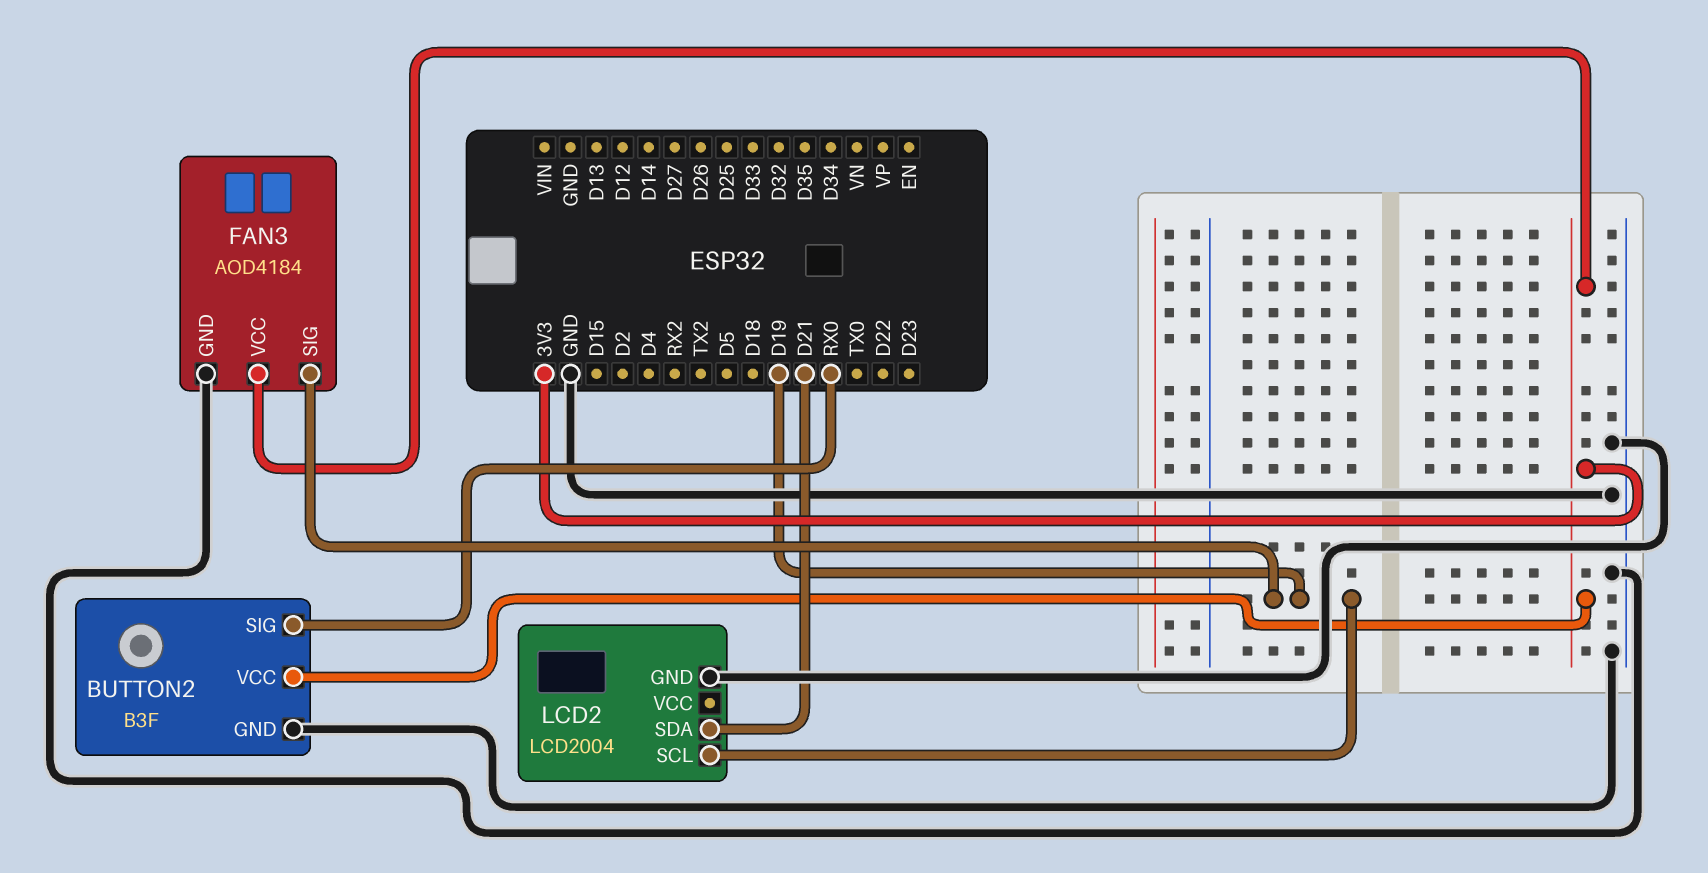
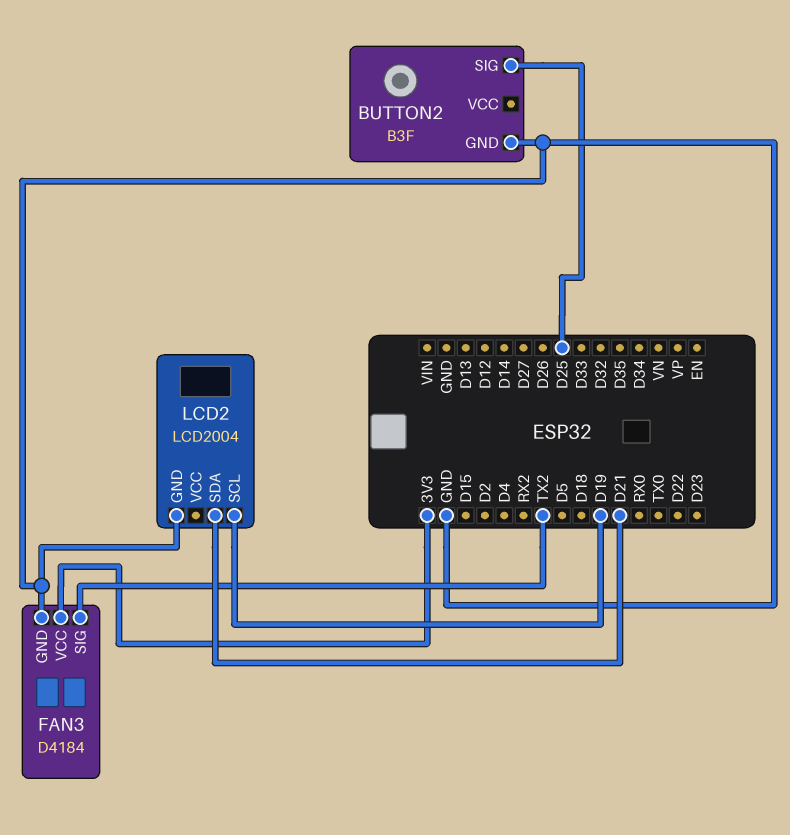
BUTTON2 pin SIG: RX0 -> D25
BUTTON2 pin VCC: 3V3 -> none
FAN3: AOD4184 -> D4184
FAN3 pin SIG: D19 -> TX2

